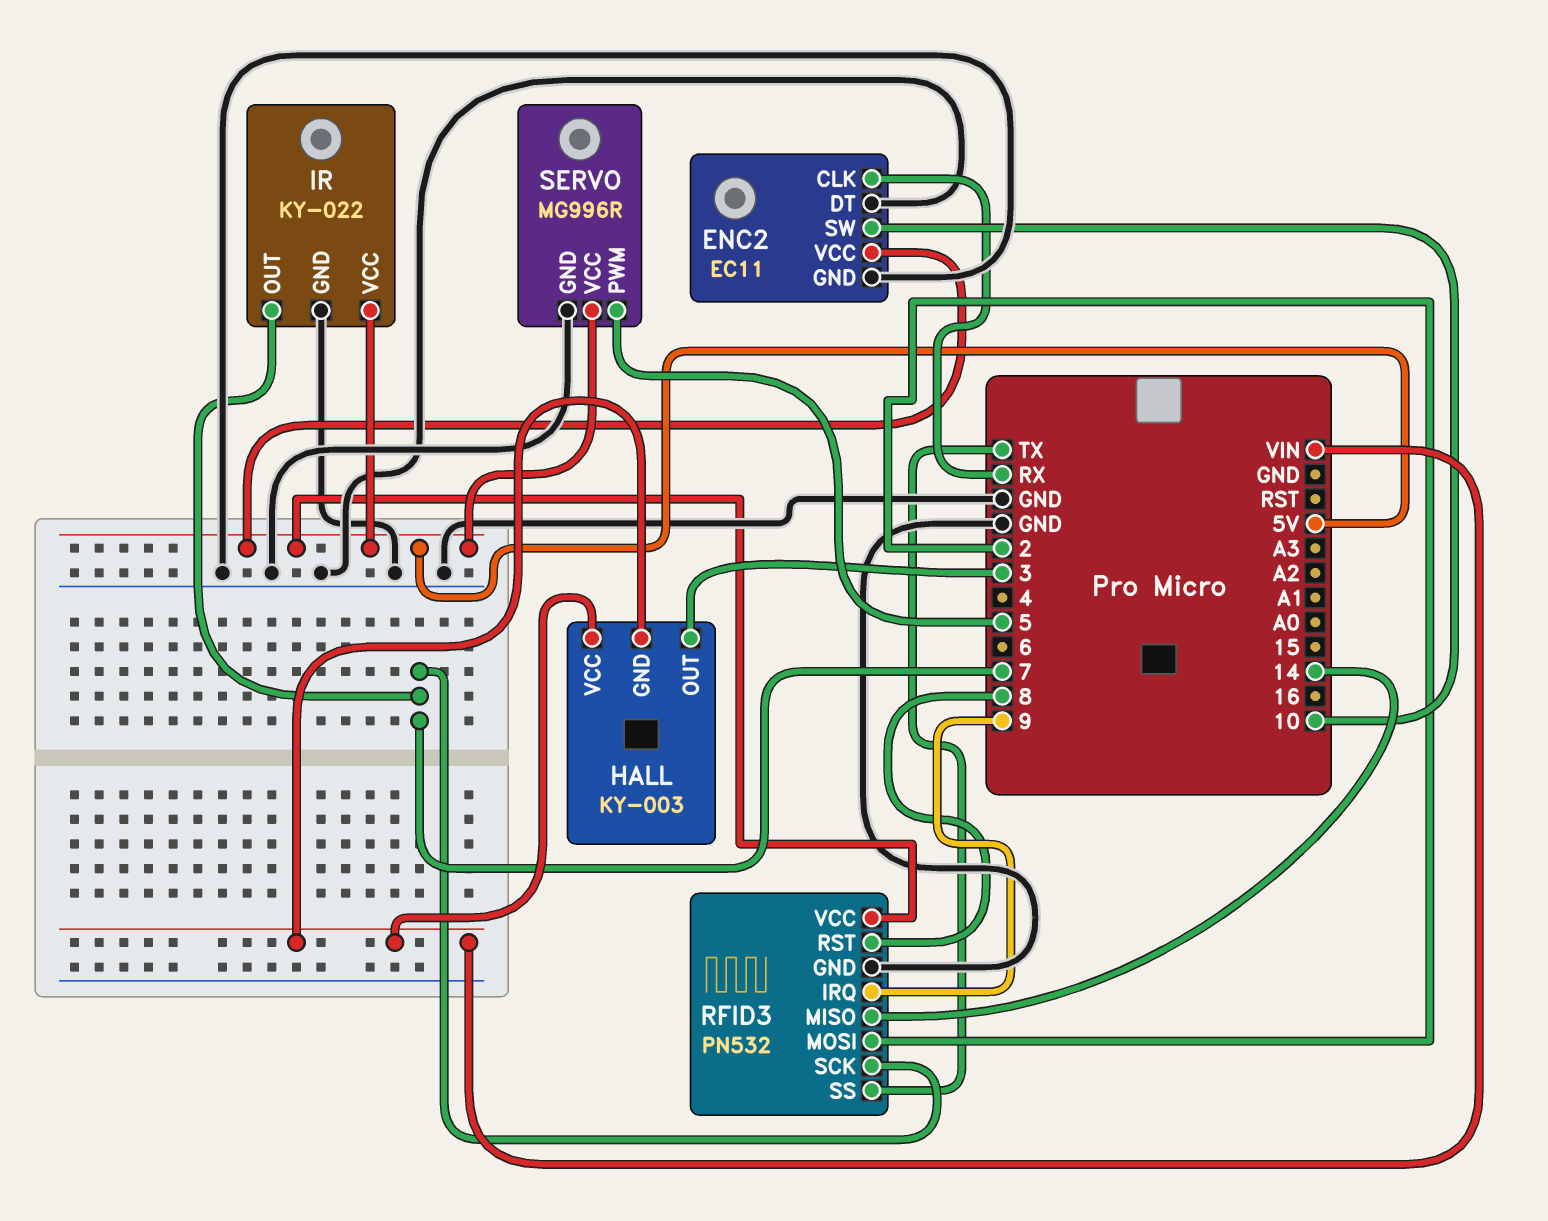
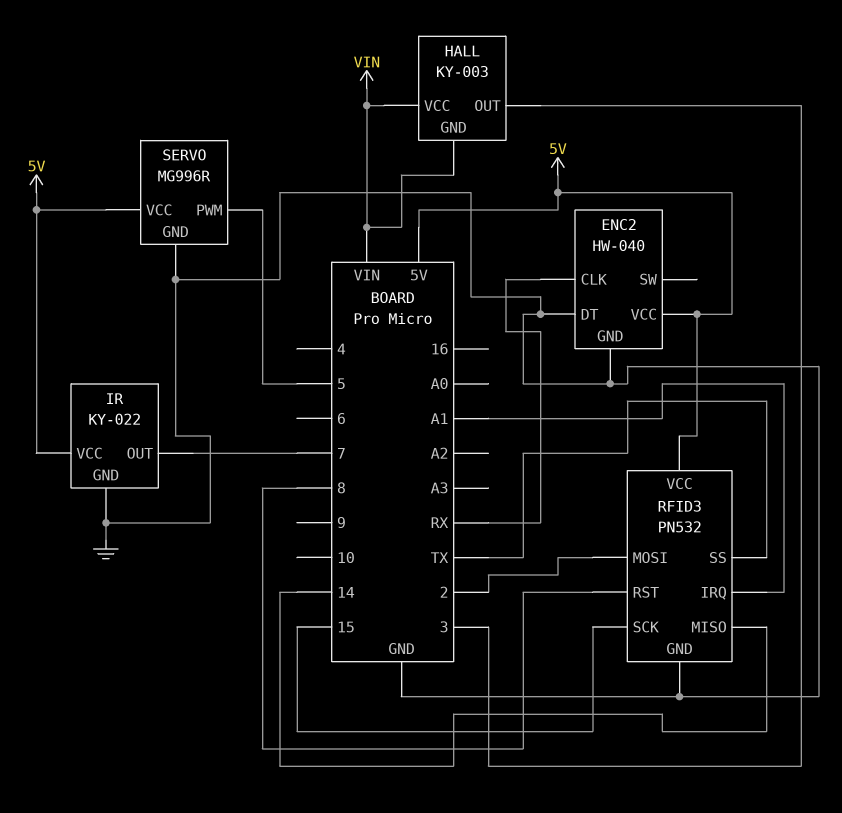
ENC2: EC11 -> HW-040
ENC2 pin SW: 10 -> none
RFID3 pin IRQ: 9 -> A1
RFID3 pin SCK: 7 -> 15

